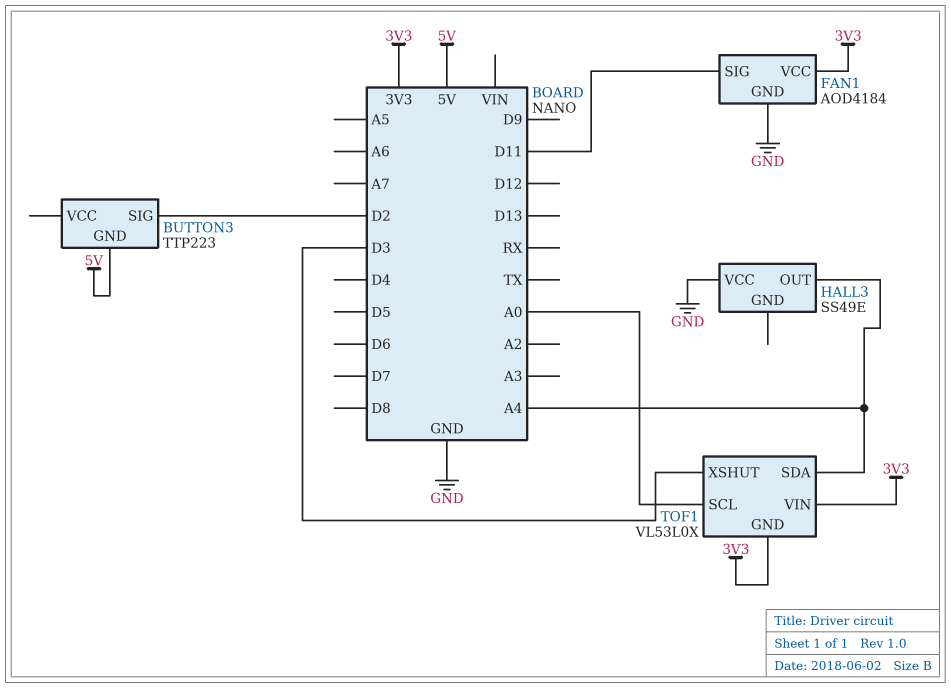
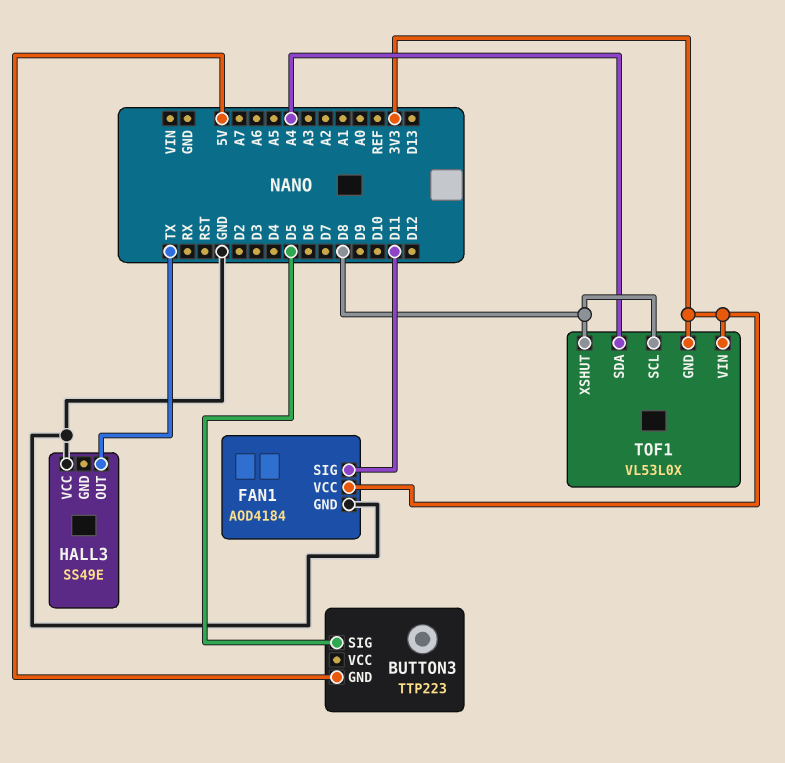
BUTTON3 pin SIG: D2 -> D5
HALL3 pin OUT: A4 -> TX
TOF1 pin SCL: A0 -> D8
TOF1 pin XSHUT: D3 -> D8

